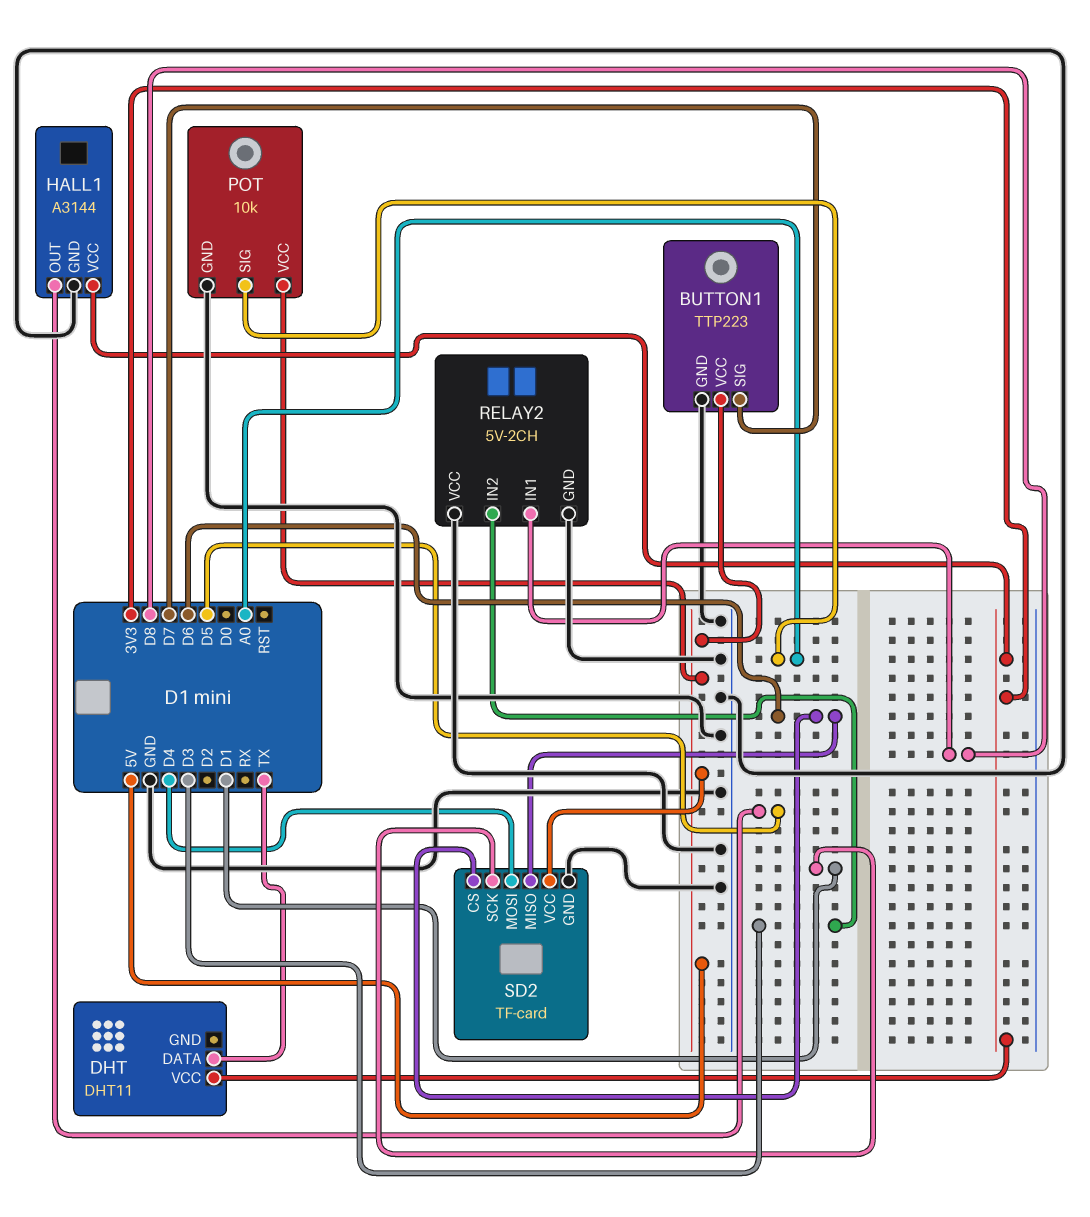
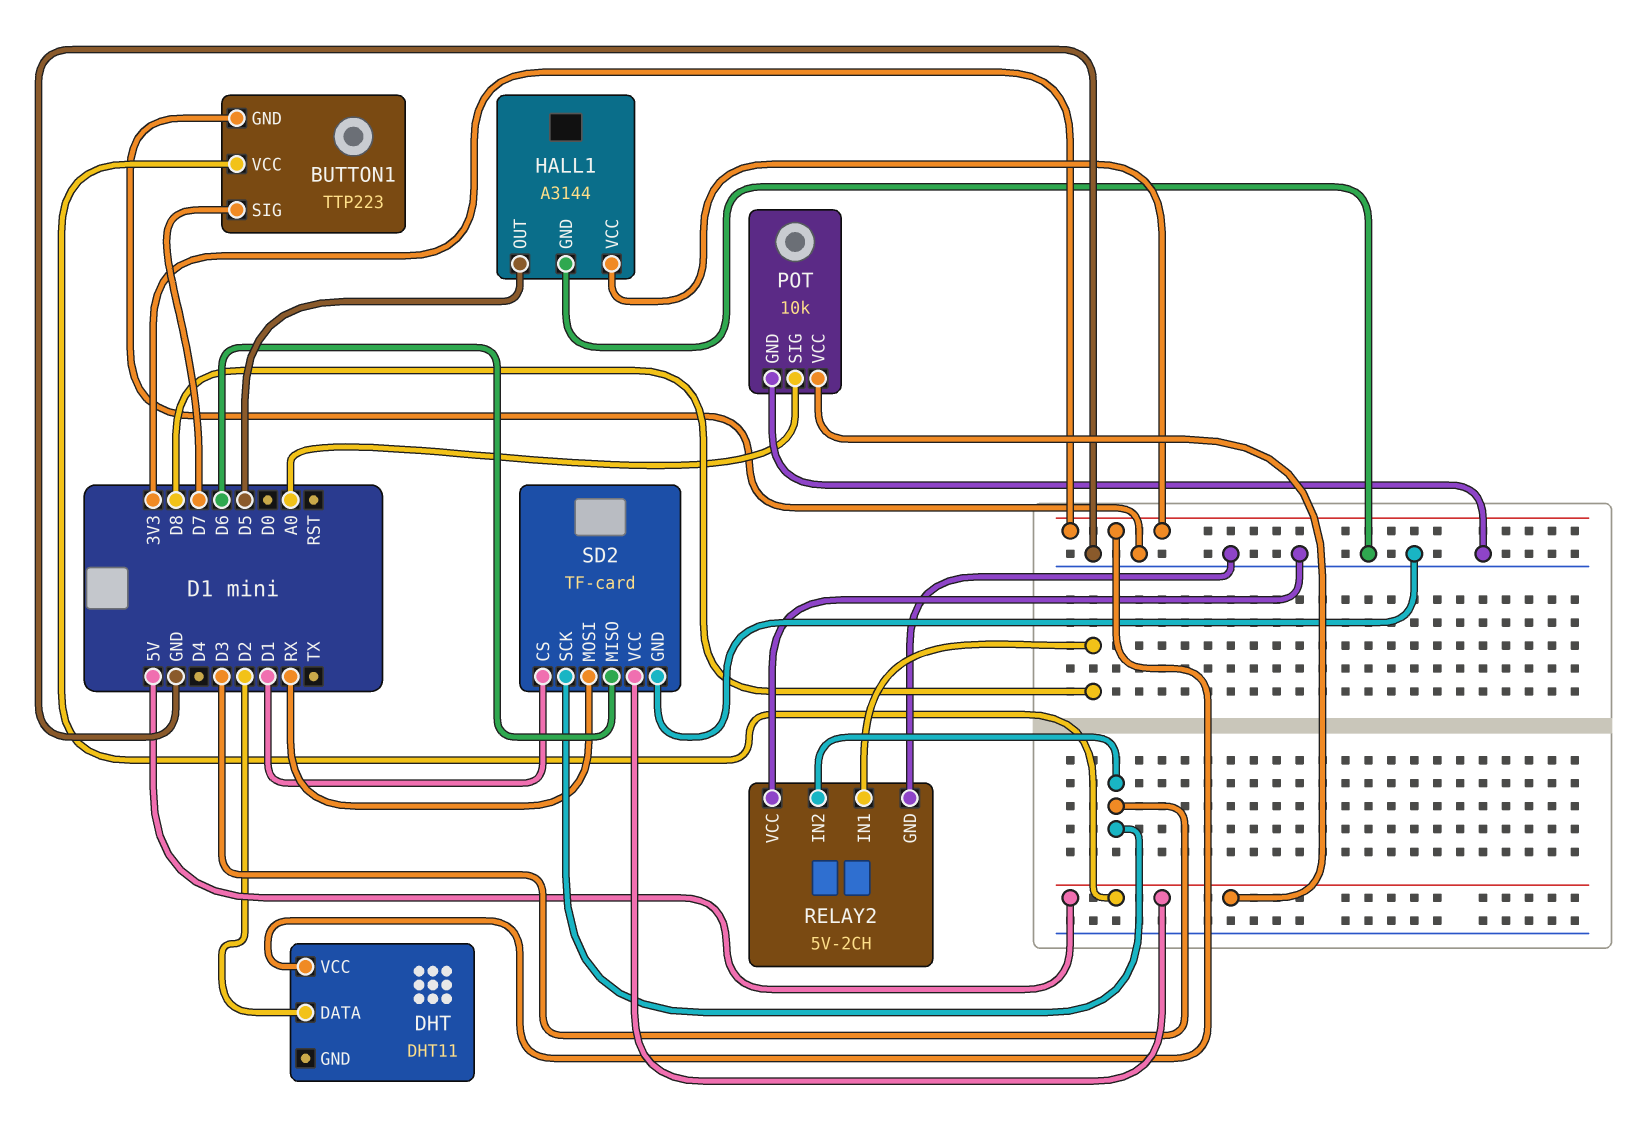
DHT pin DATA: TX -> D2
SD2 pin CS: D6 -> D1
SD2 pin MOSI: D4 -> RX
SD2 pin SCK: D1 -> D3

